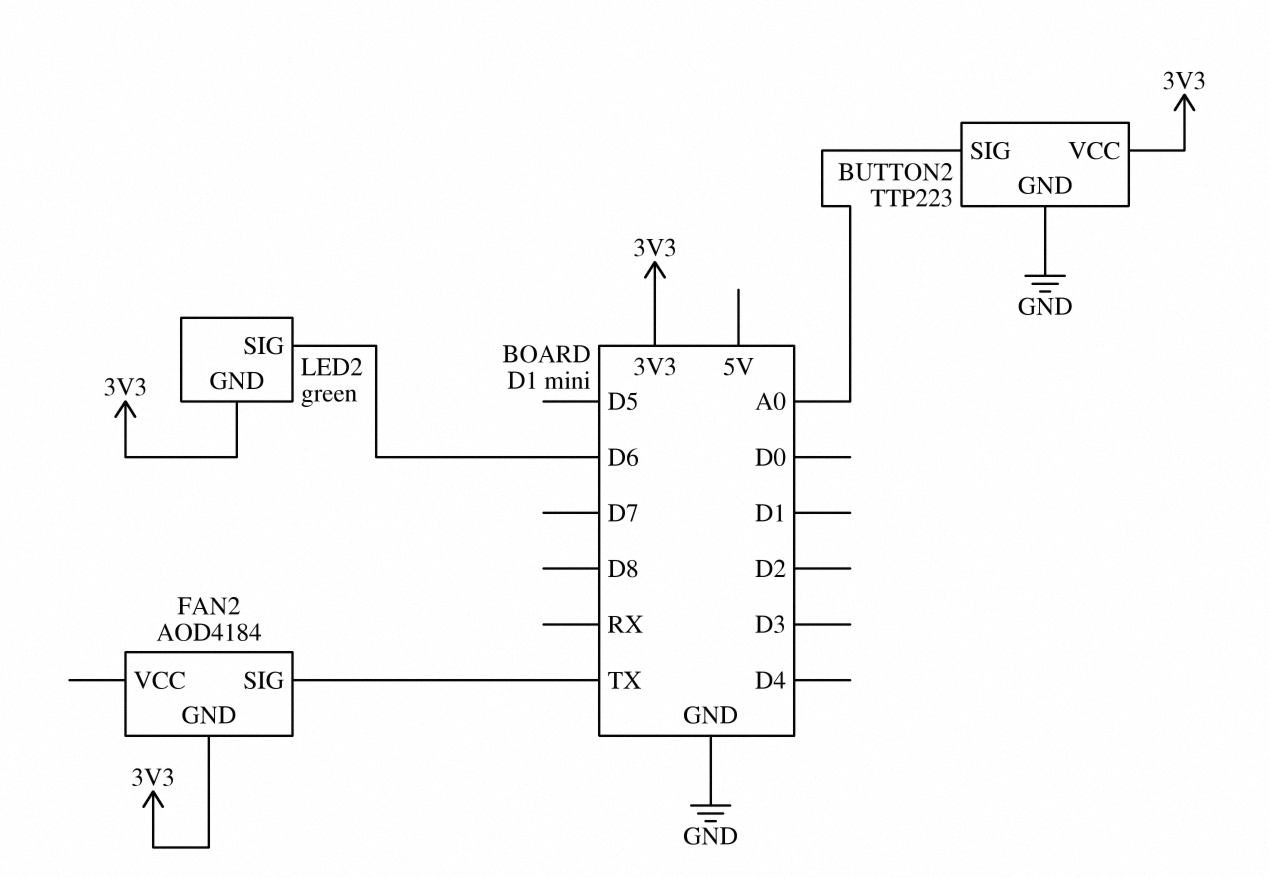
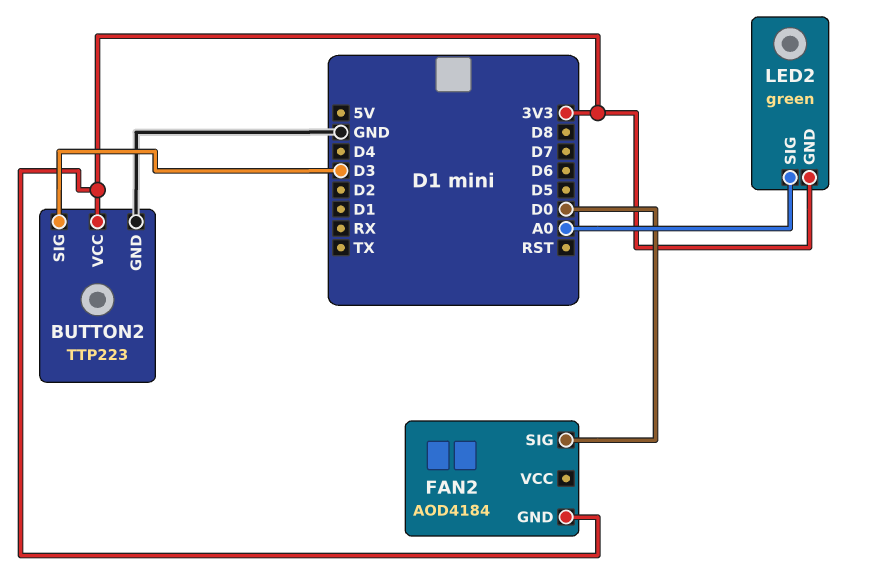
BUTTON2 pin SIG: A0 -> D3
FAN2 pin SIG: TX -> D0
LED2 pin SIG: D6 -> A0

